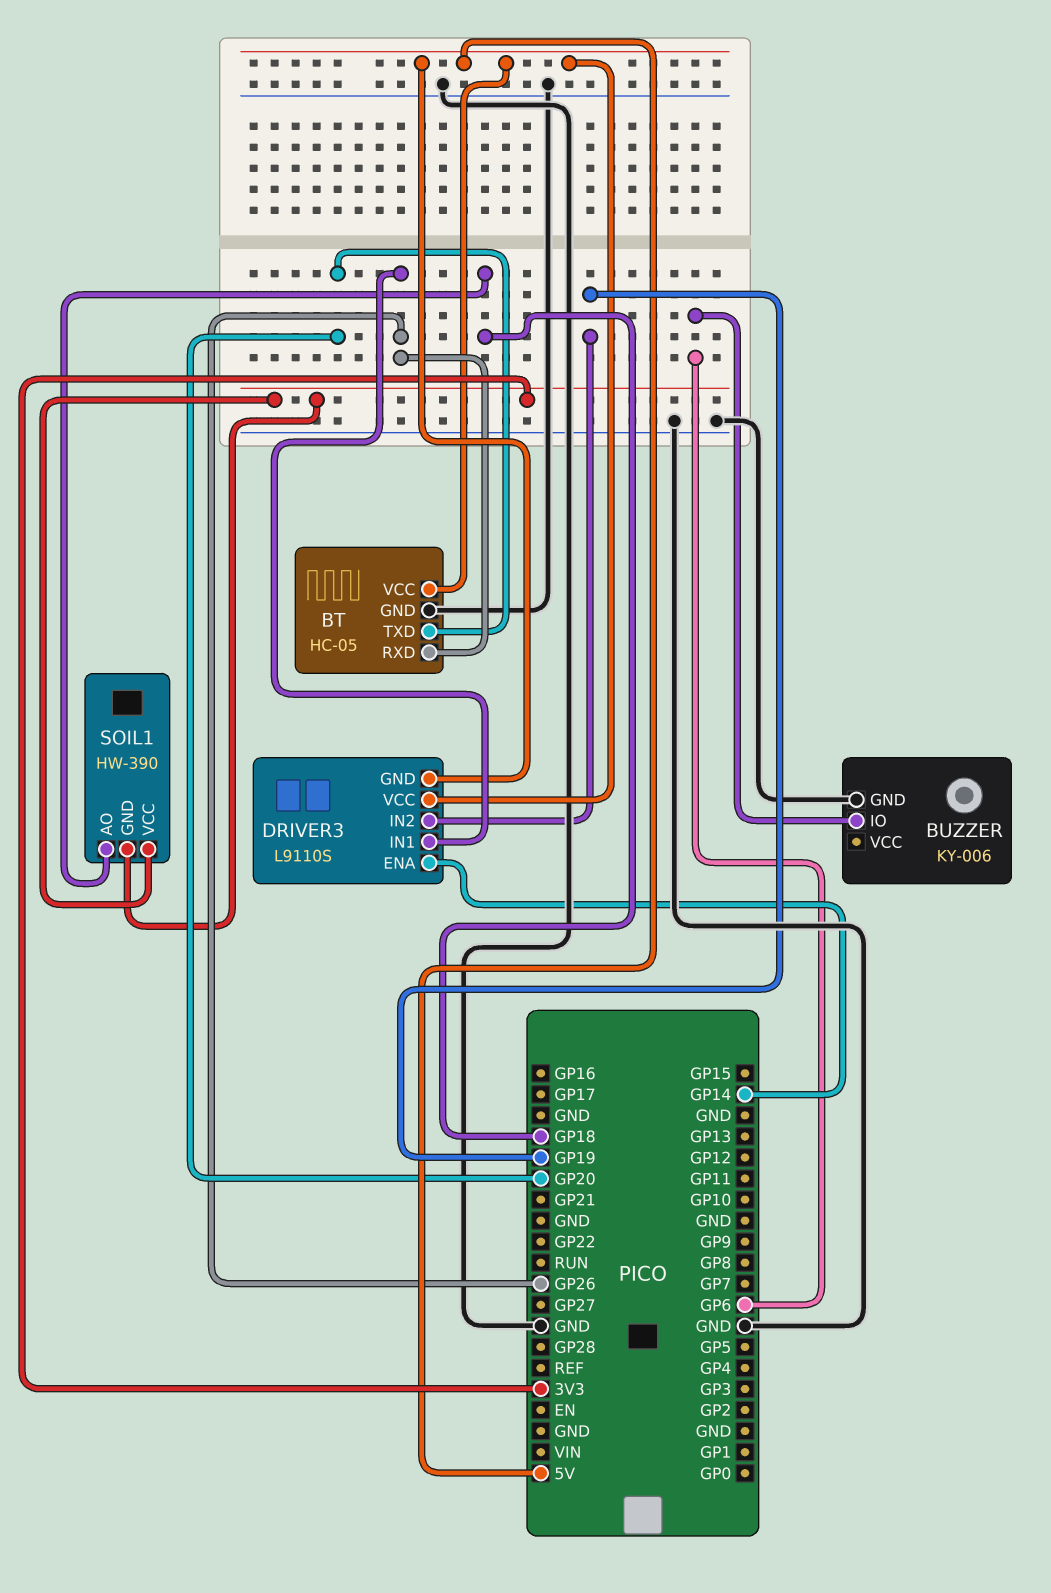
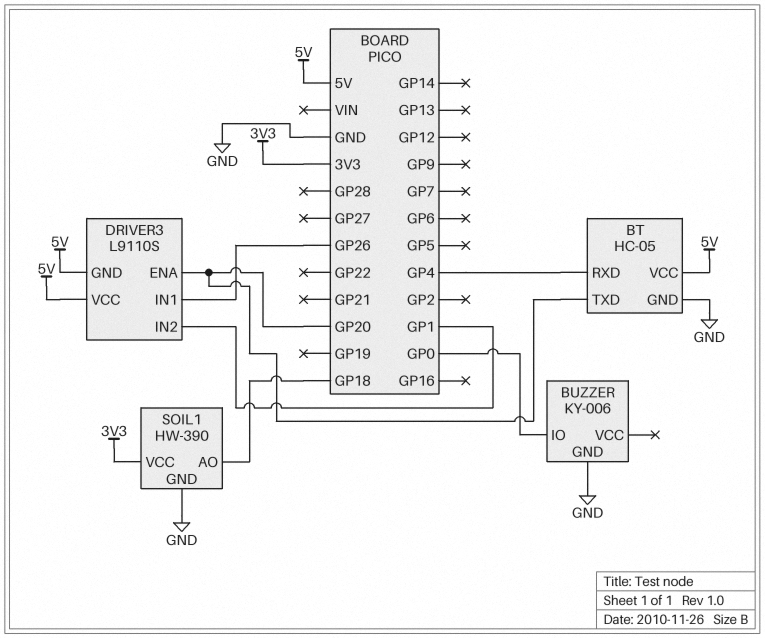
BT pin RXD: GP26 -> GP4
BUZZER pin IO: GP6 -> GP0
DRIVER3 pin ENA: GP14 -> GP20
DRIVER3 pin IN2: GP19 -> GP1
SOIL1 pin GND: 3V3 -> GND

